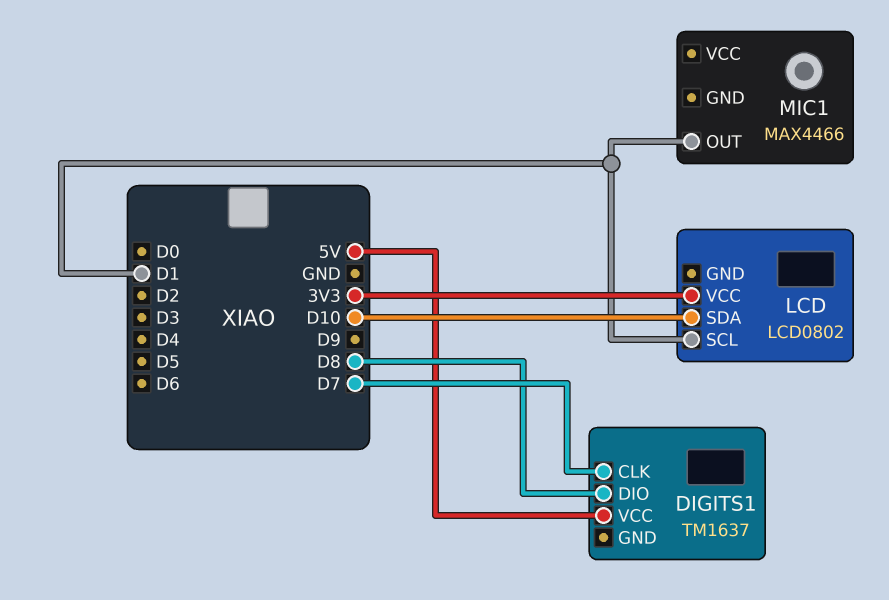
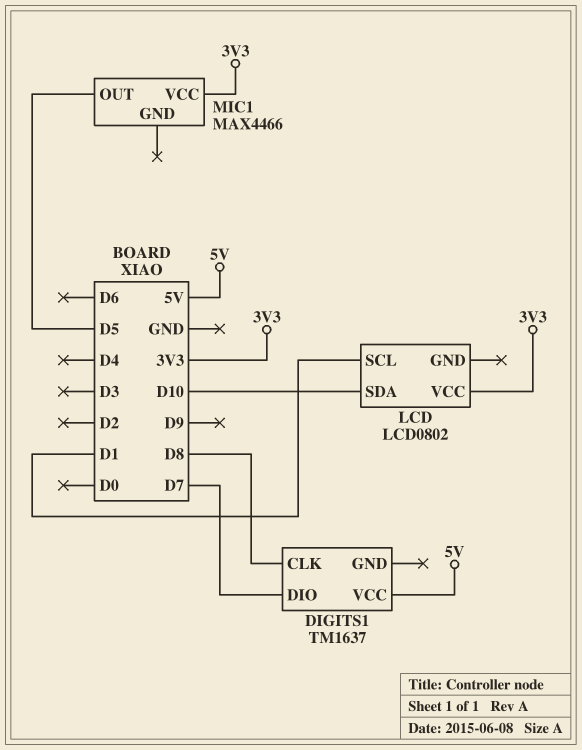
DIGITS1 pin CLK: D7 -> D8
DIGITS1 pin DIO: D8 -> D7
MIC1 pin OUT: D1 -> D5
MIC1 pin VCC: none -> 3V3

